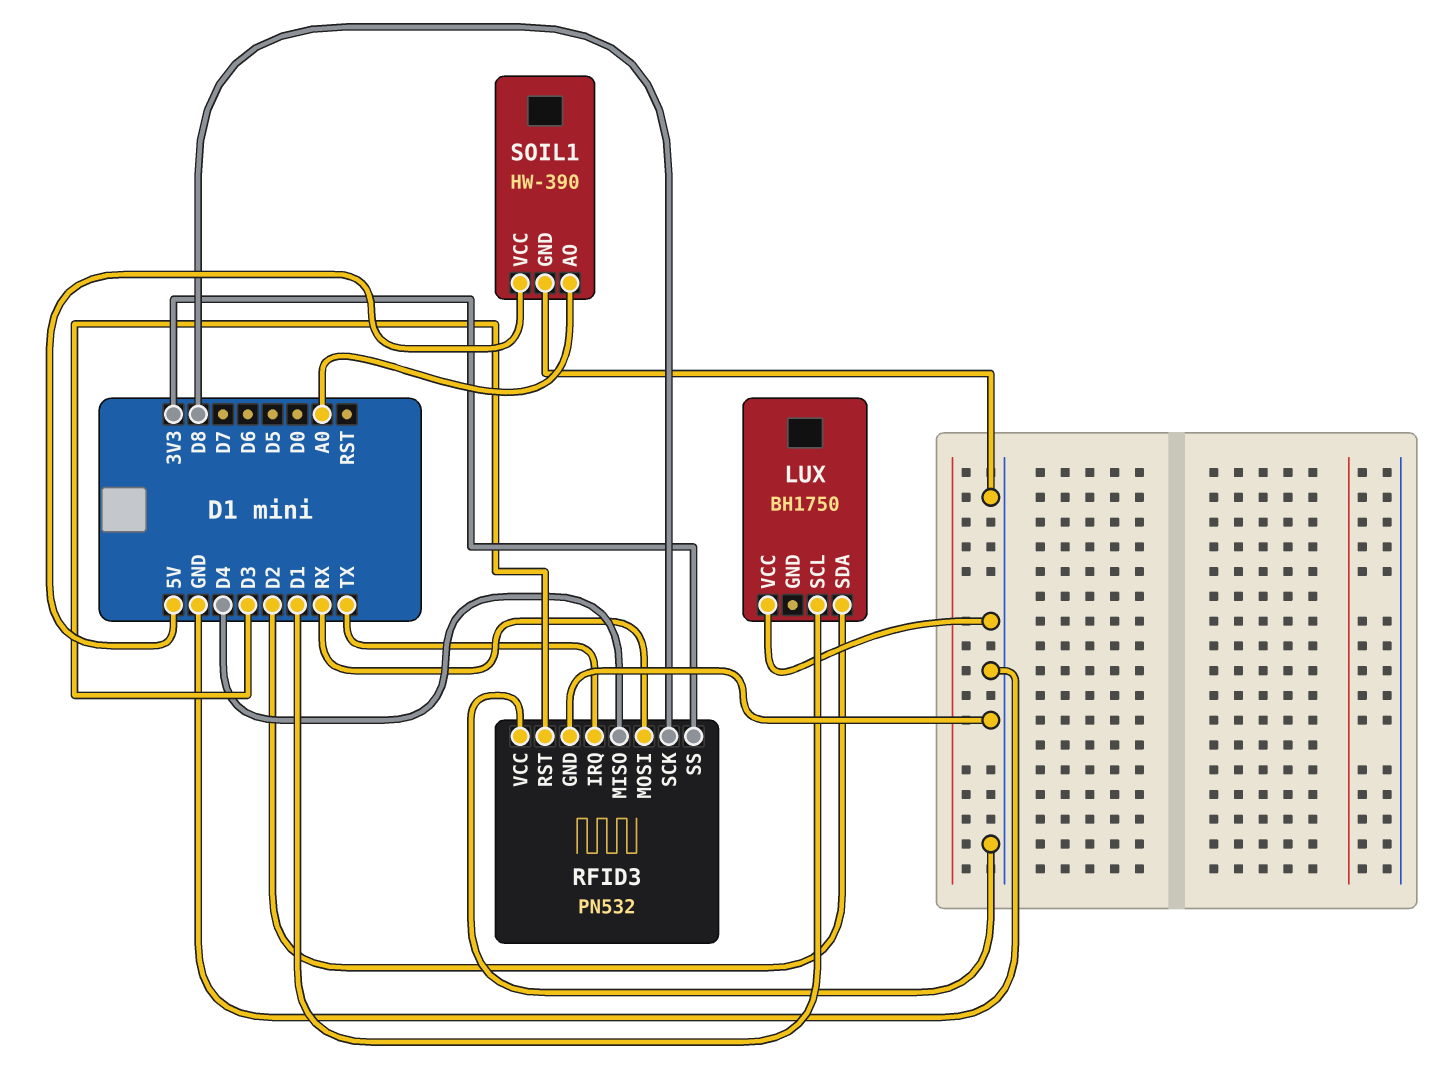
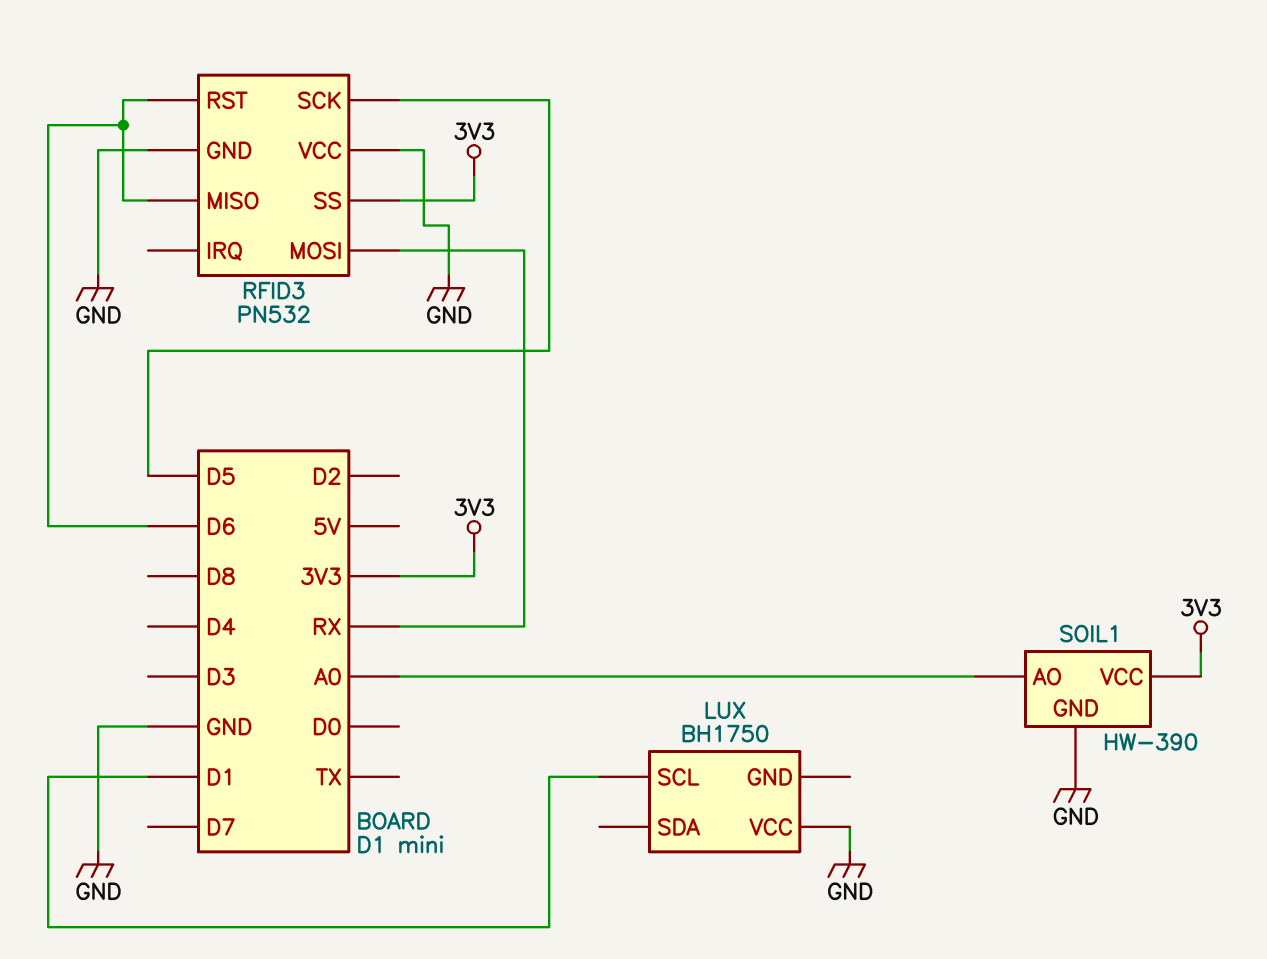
LUX pin SDA: D2 -> none
RFID3 pin IRQ: TX -> none
RFID3 pin MISO: D4 -> D6
RFID3 pin RST: D3 -> D6
RFID3 pin SCK: D8 -> D5
SOIL1 pin VCC: 5V -> 3V3

